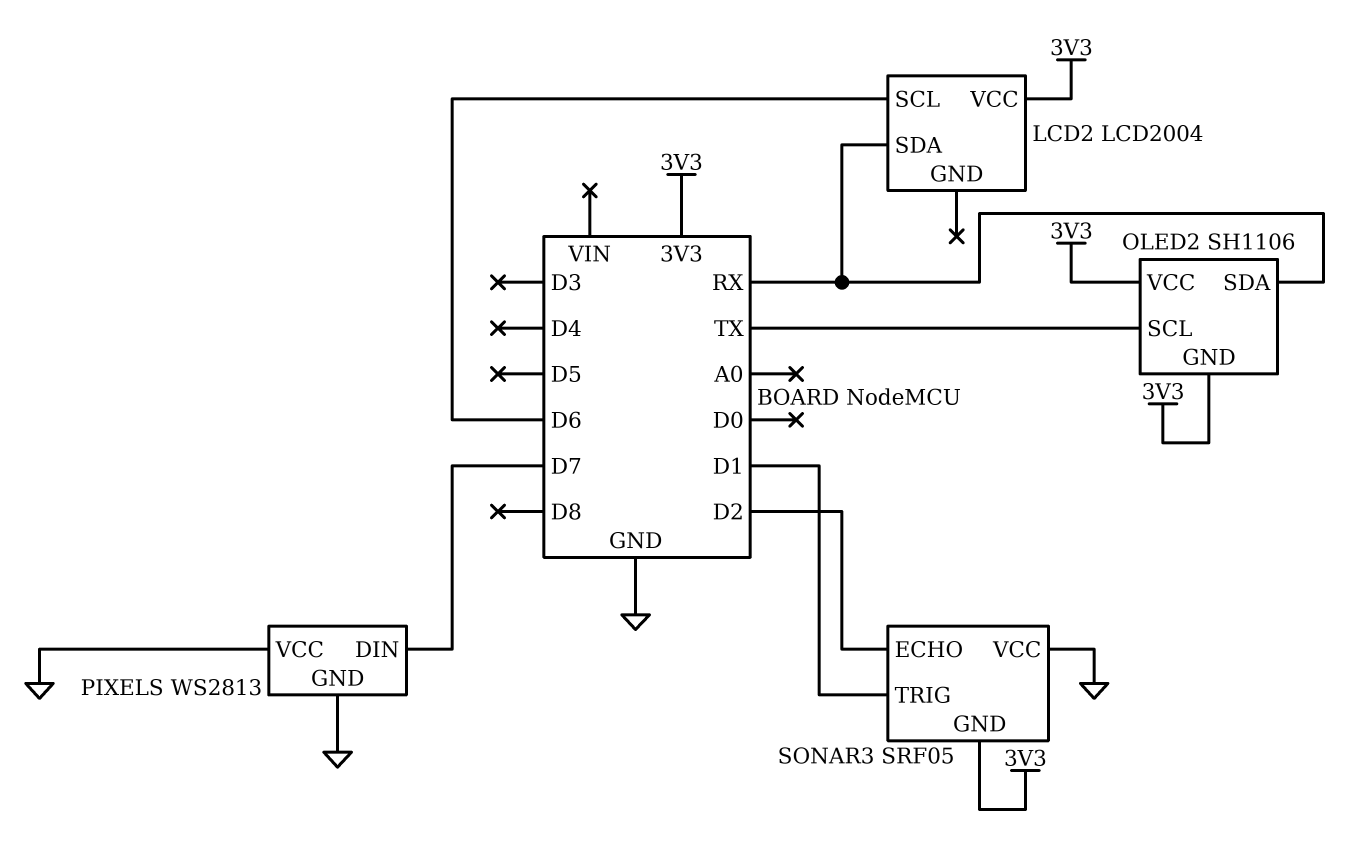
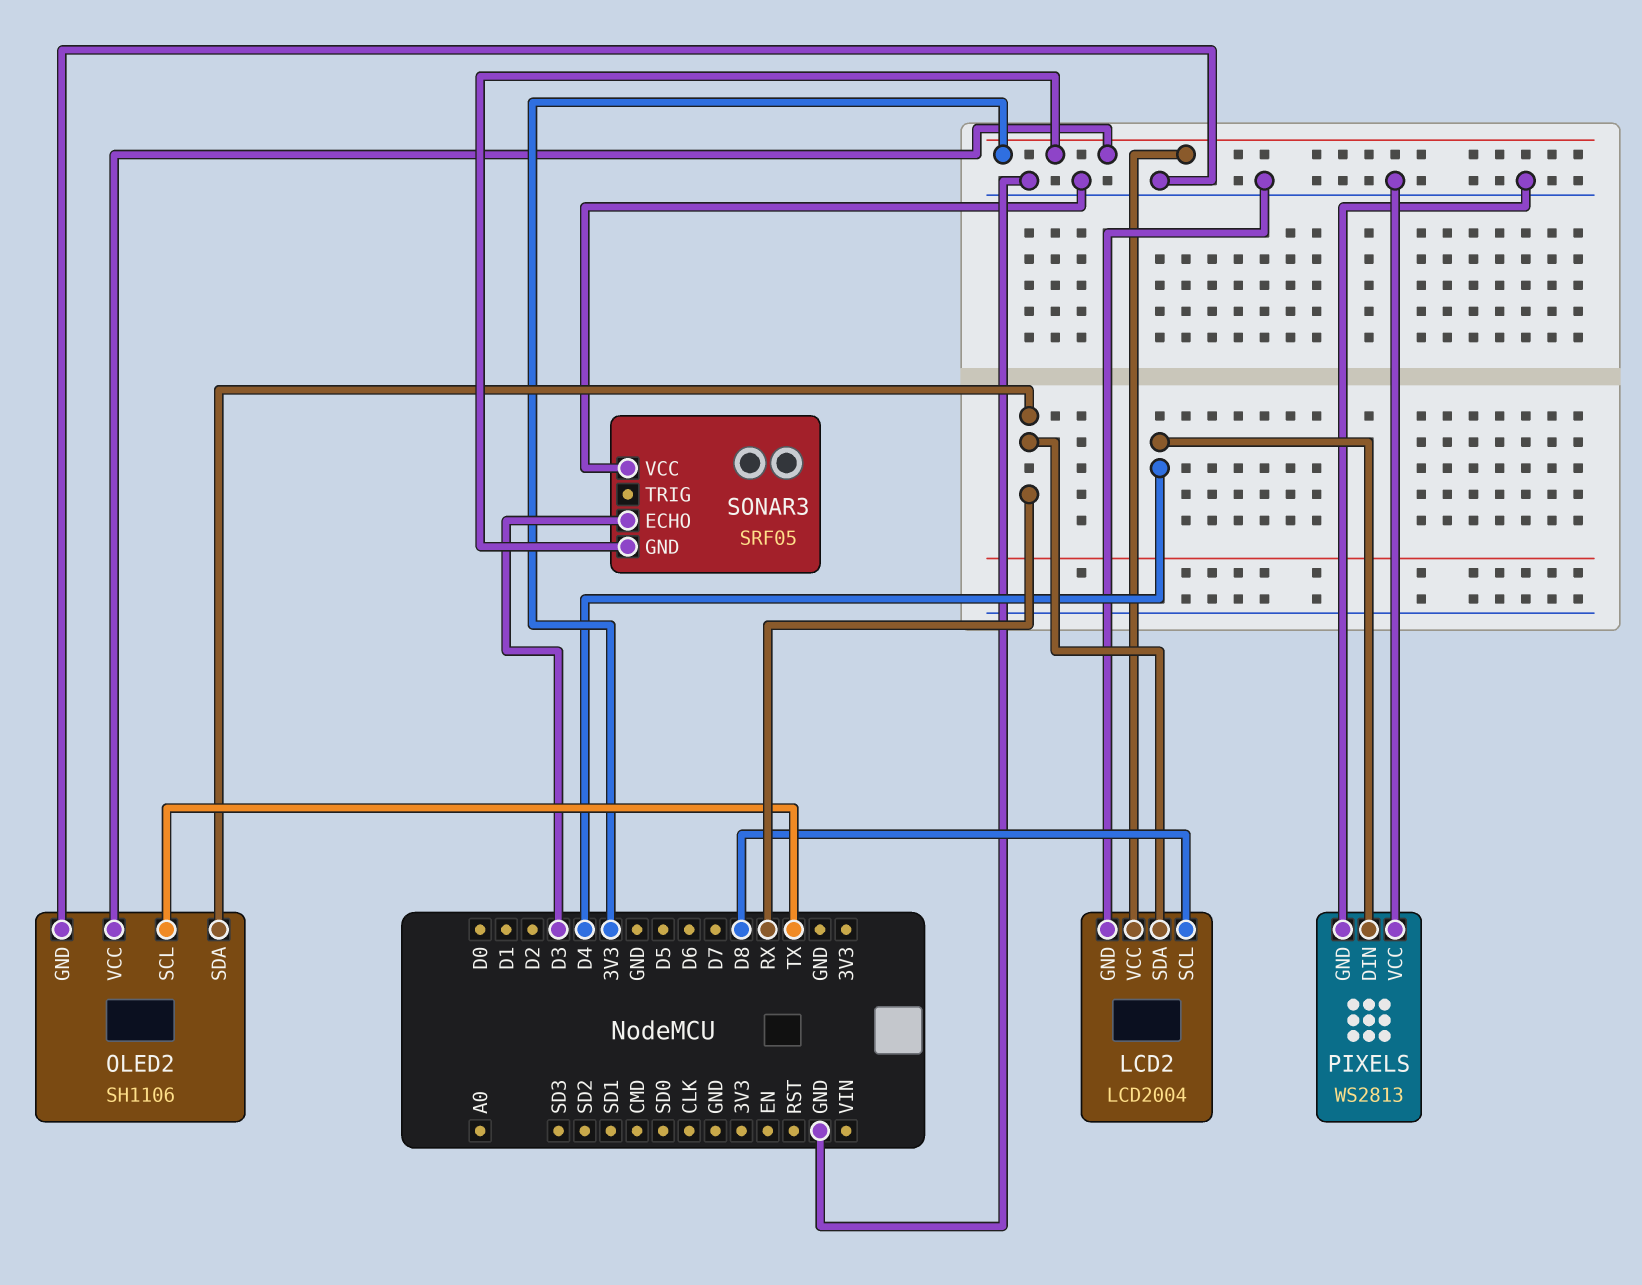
LCD2 pin GND: none -> GND
LCD2 pin SCL: D6 -> D8
OLED2 pin GND: 3V3 -> GND
PIXELS pin DIN: D7 -> D4
SONAR3 pin ECHO: D2 -> D3
SONAR3 pin TRIG: D1 -> none

